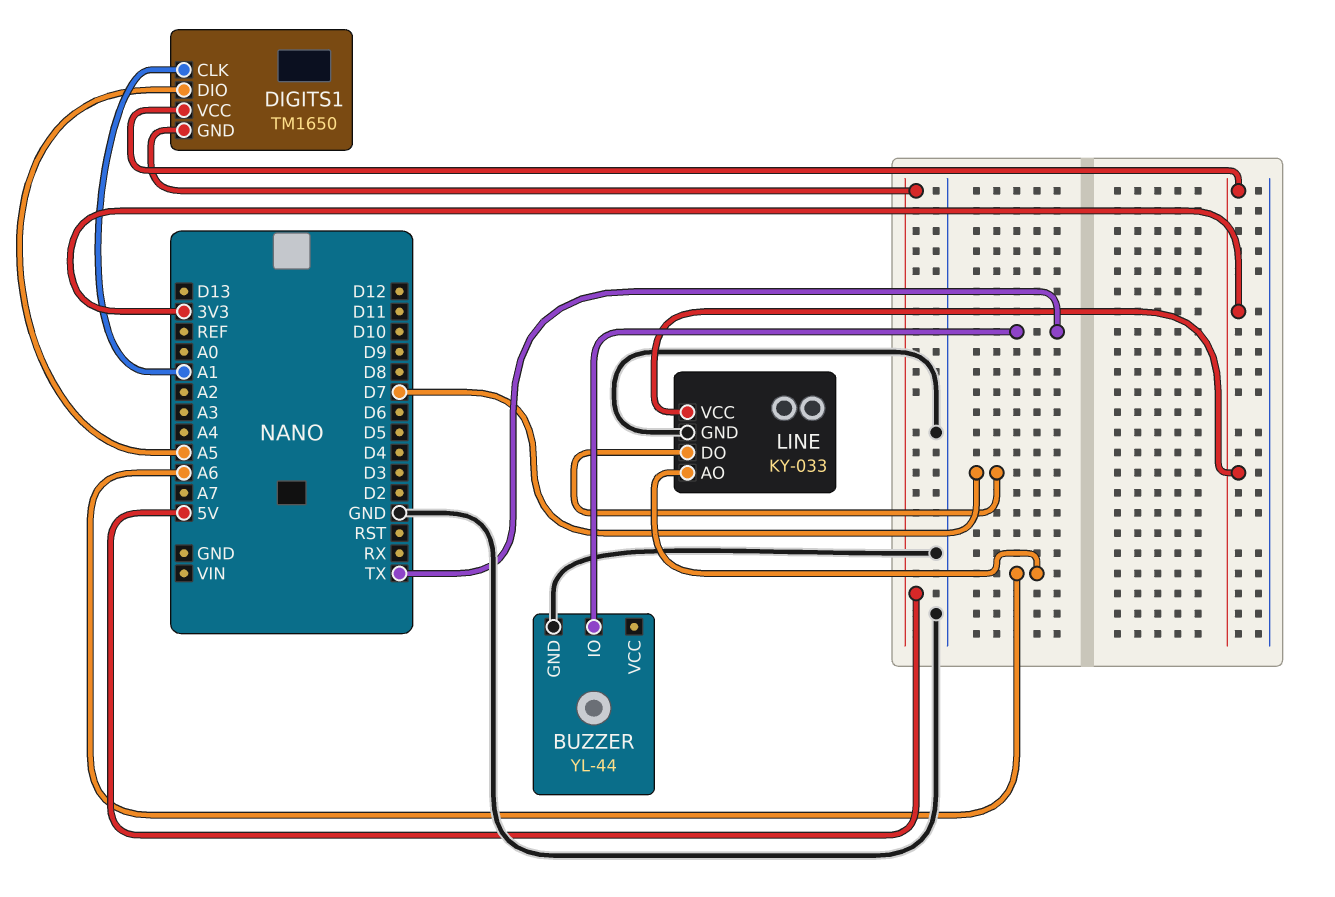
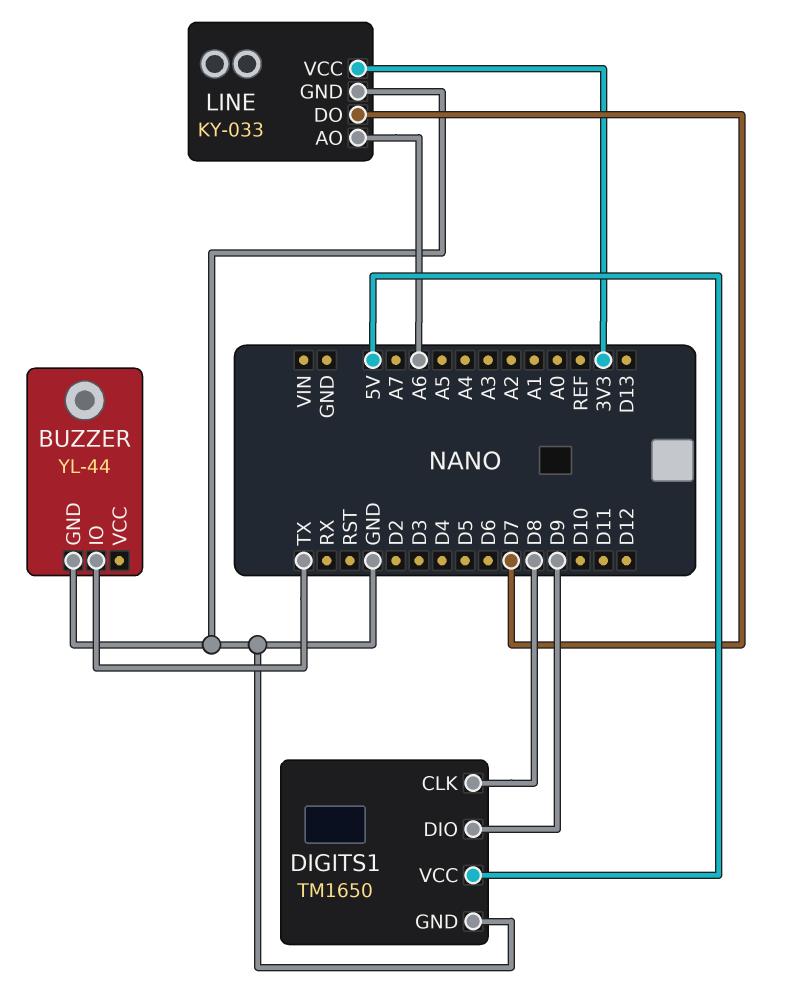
DIGITS1 pin CLK: A1 -> D8
DIGITS1 pin DIO: A5 -> D9
DIGITS1 pin GND: 5V -> GND
DIGITS1 pin VCC: 3V3 -> 5V

